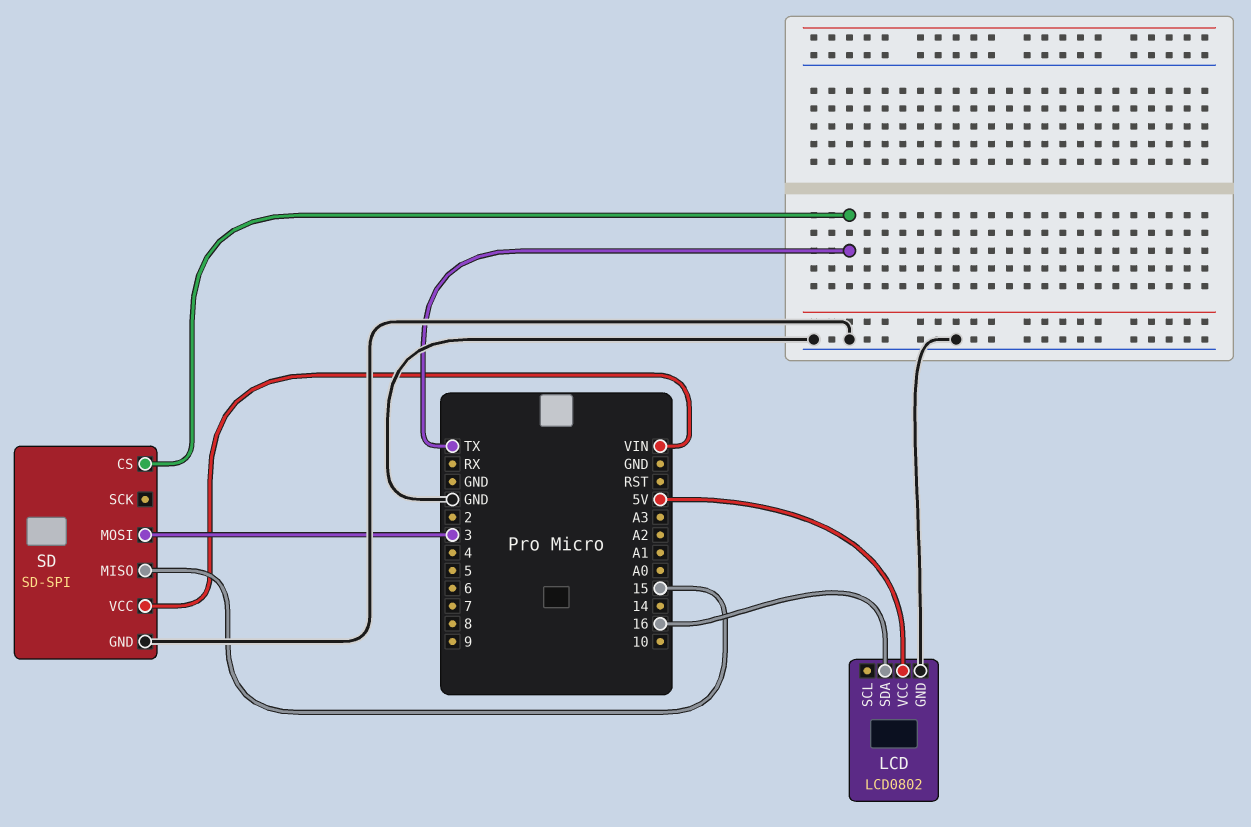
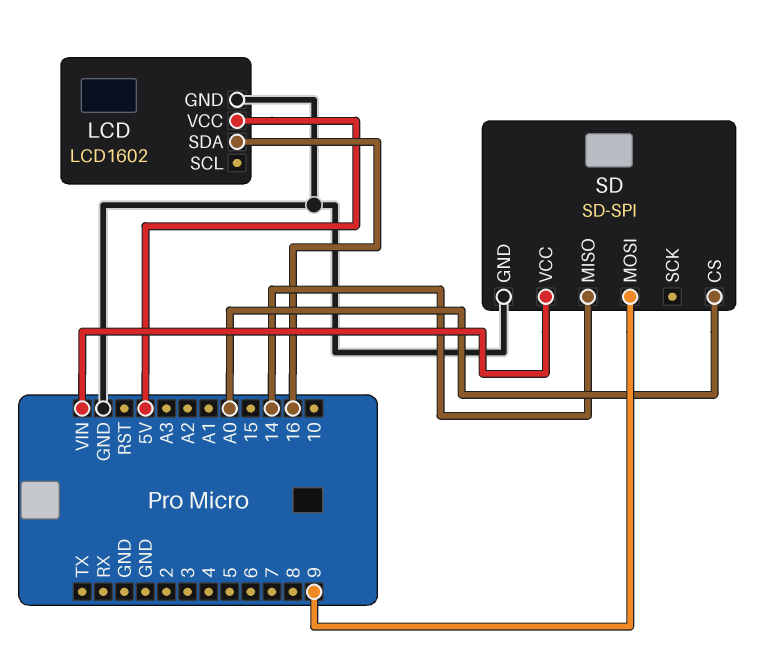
LCD: LCD0802 -> LCD1602
SD pin CS: TX -> A0
SD pin MISO: 15 -> 14
SD pin MOSI: 3 -> 9

